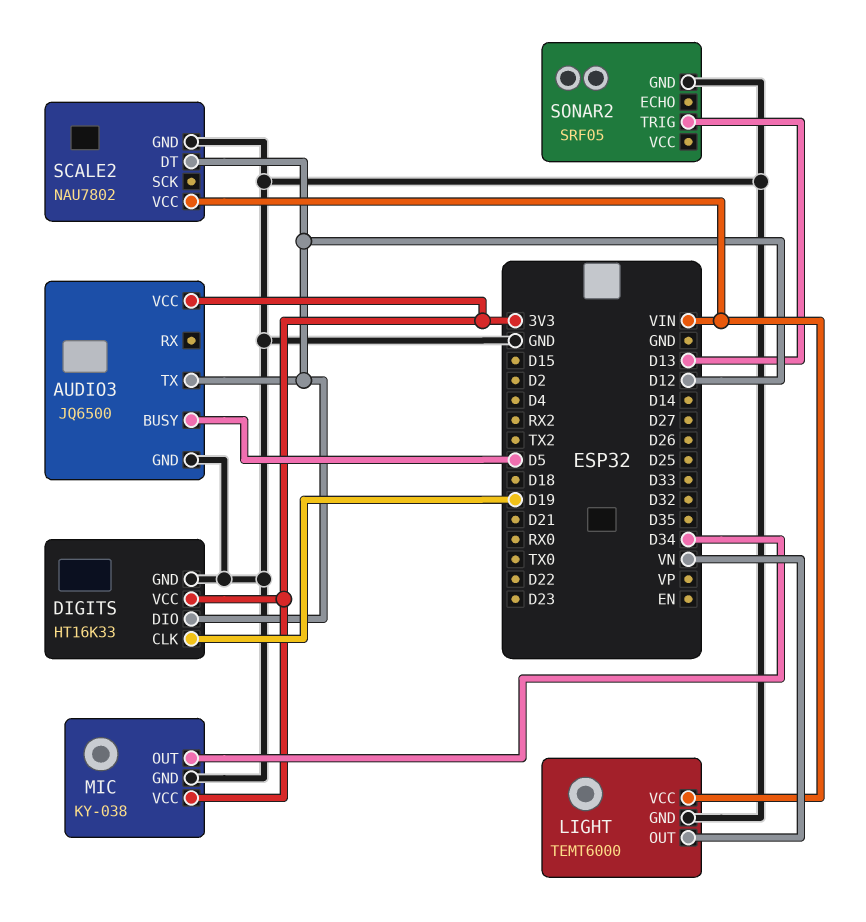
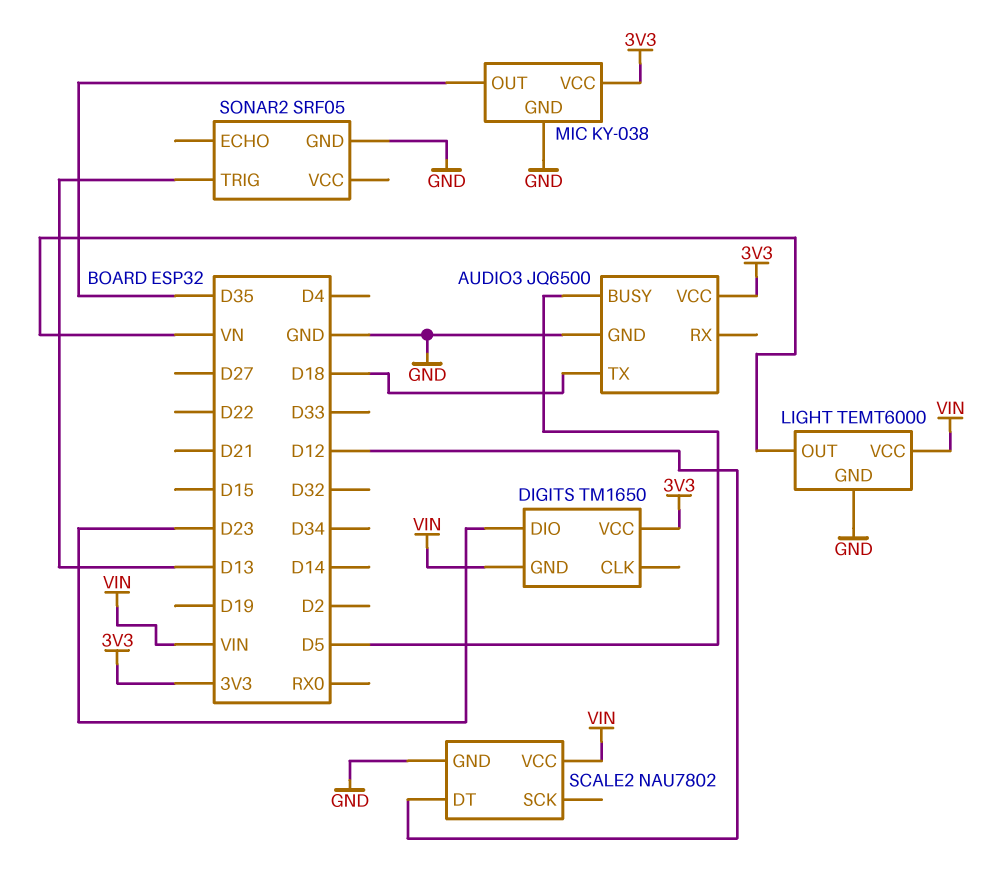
AUDIO3 pin TX: D12 -> D18
DIGITS: HT16K33 -> TM1650
DIGITS pin CLK: D19 -> none
DIGITS pin DIO: D12 -> D23
DIGITS pin GND: GND -> VIN
MIC pin OUT: D34 -> D35

